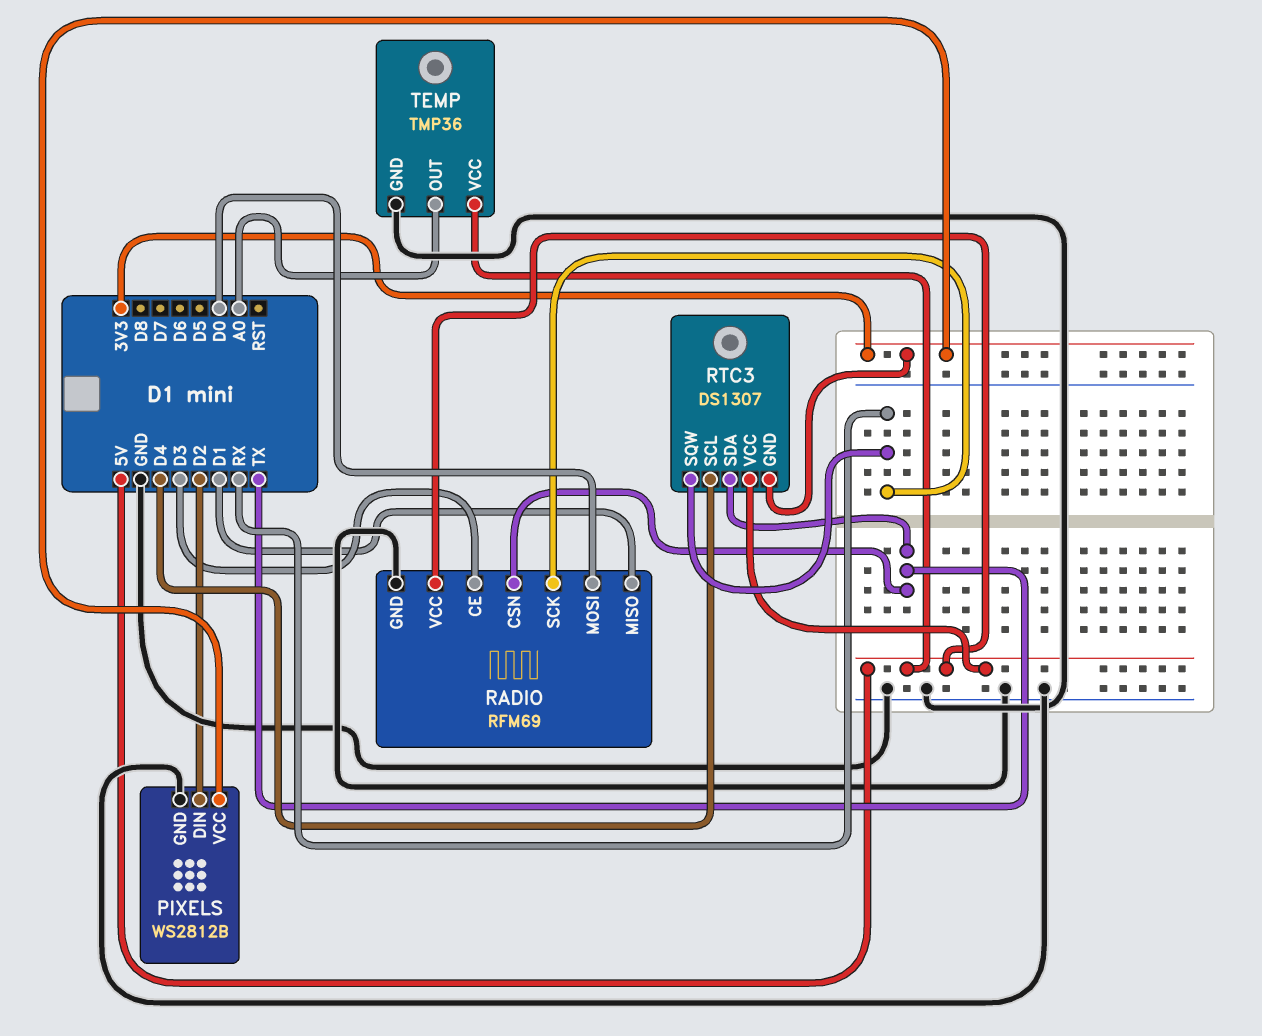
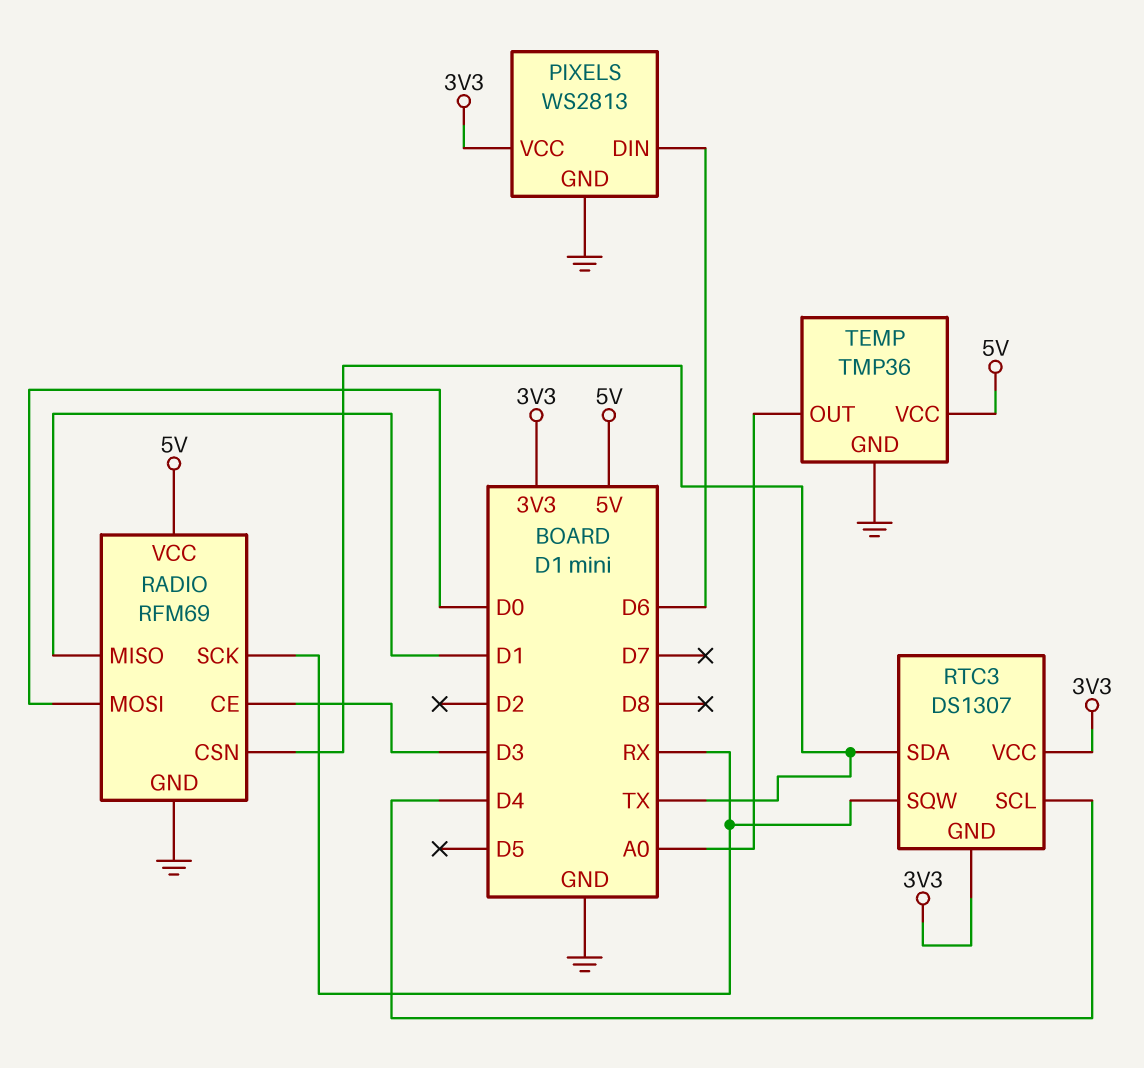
PIXELS: WS2812B -> WS2813
PIXELS pin DIN: D2 -> D6
RTC3 pin VCC: 5V -> 3V3

